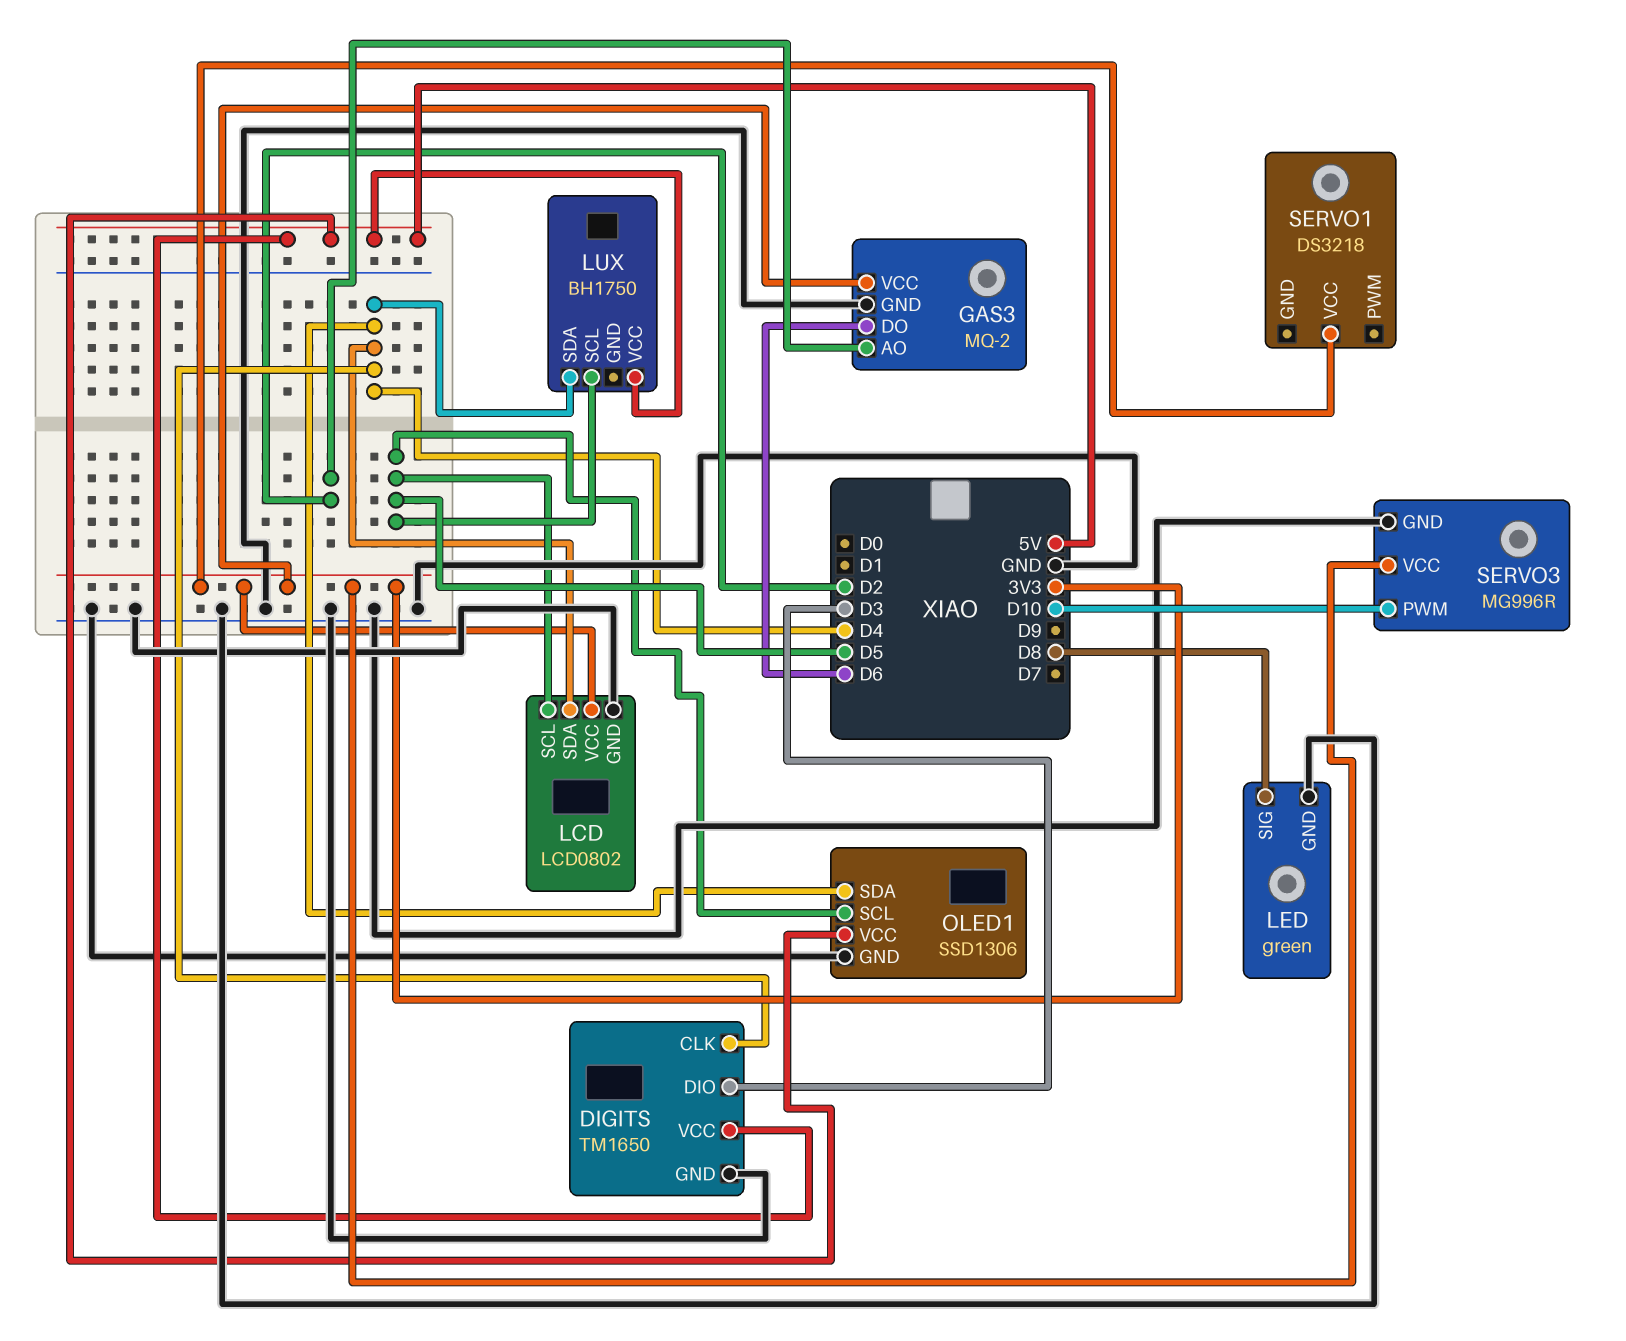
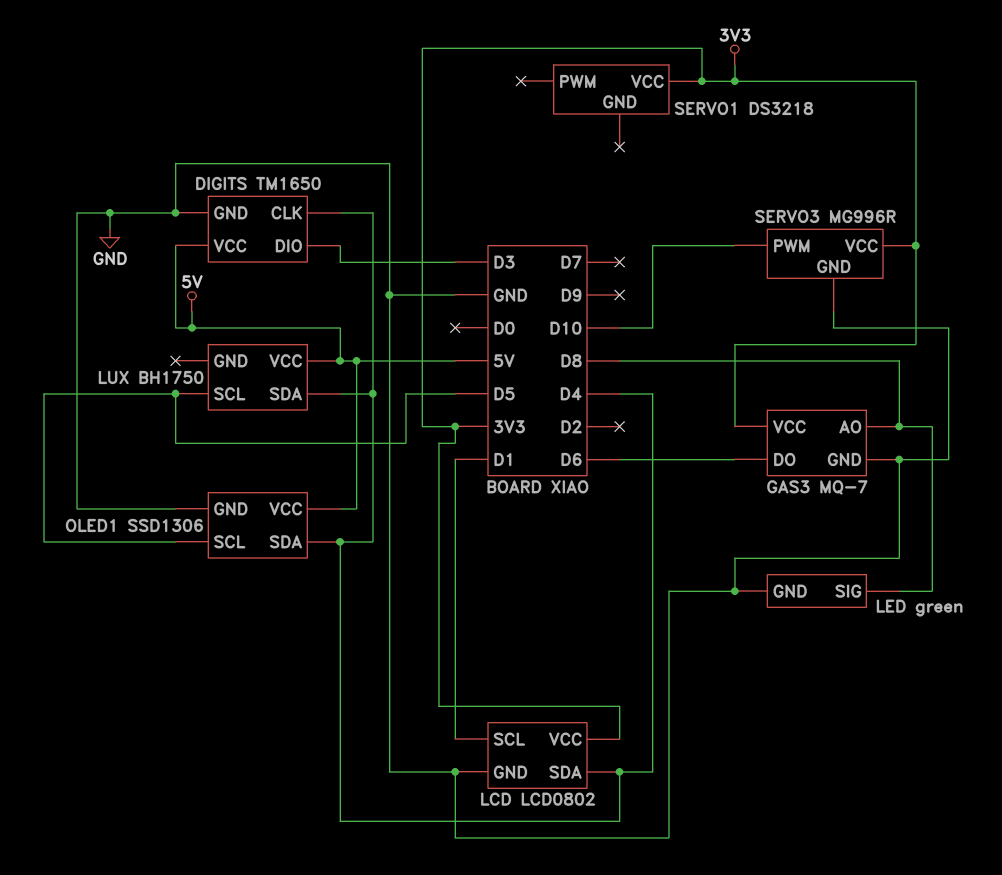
GAS3: MQ-2 -> MQ-7
GAS3 pin AO: D2 -> D8
LCD pin SCL: D5 -> D1

